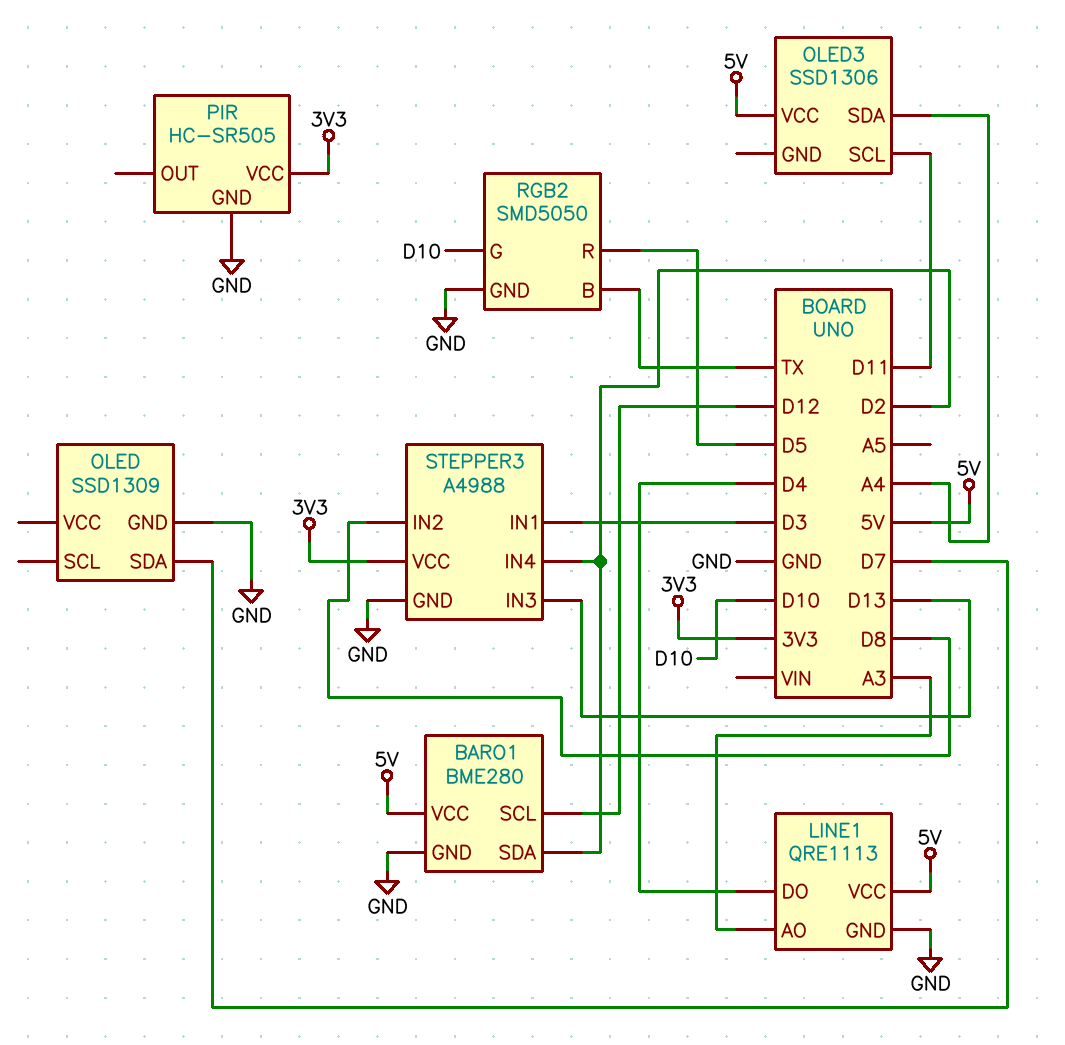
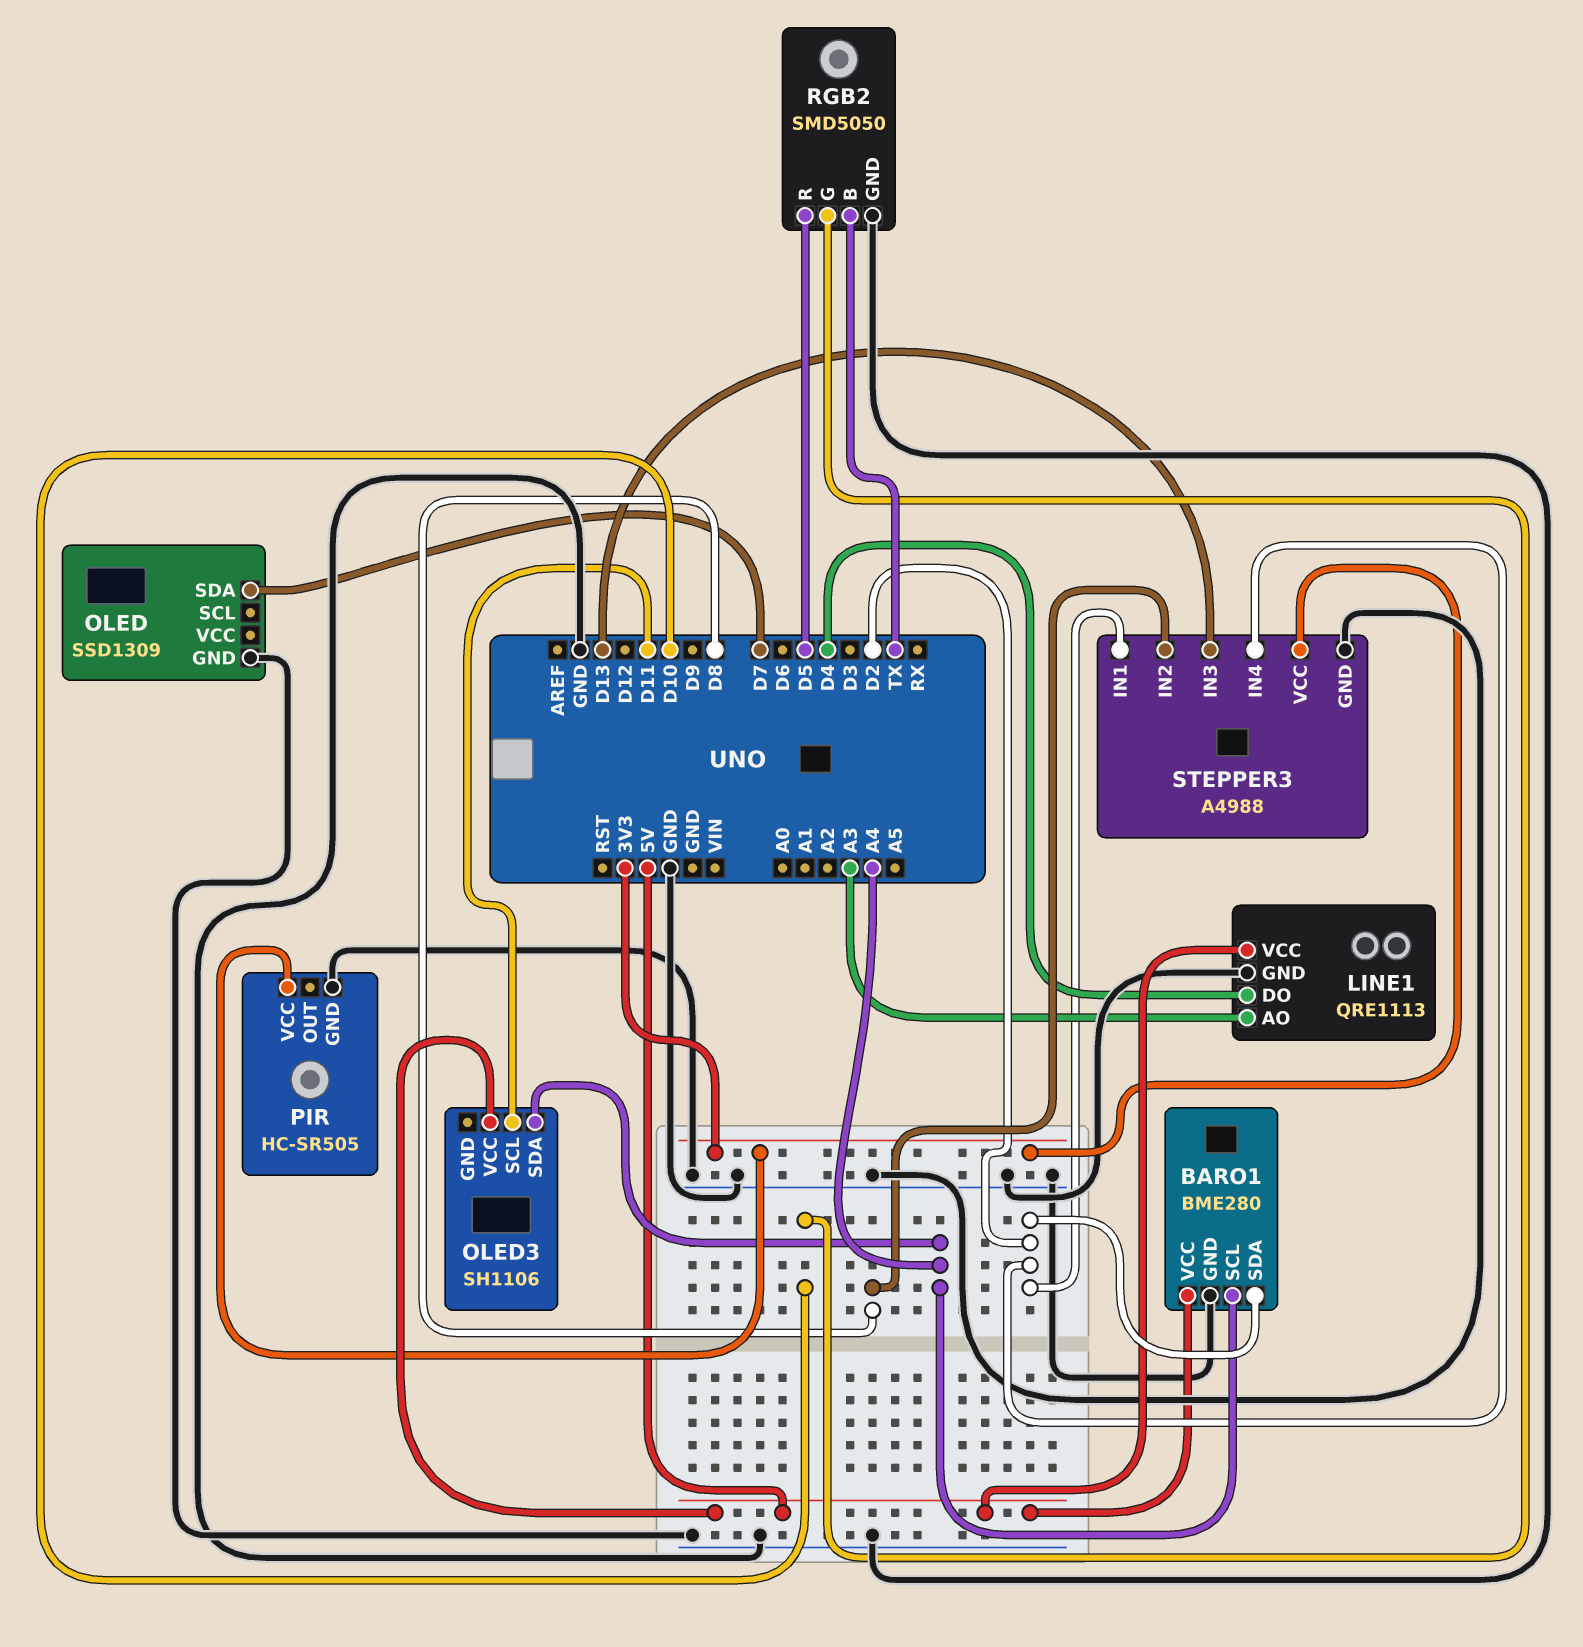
BARO1 pin SCL: D12 -> A4
OLED3: SSD1306 -> SH1106
STEPPER3 pin IN1: D3 -> D2

